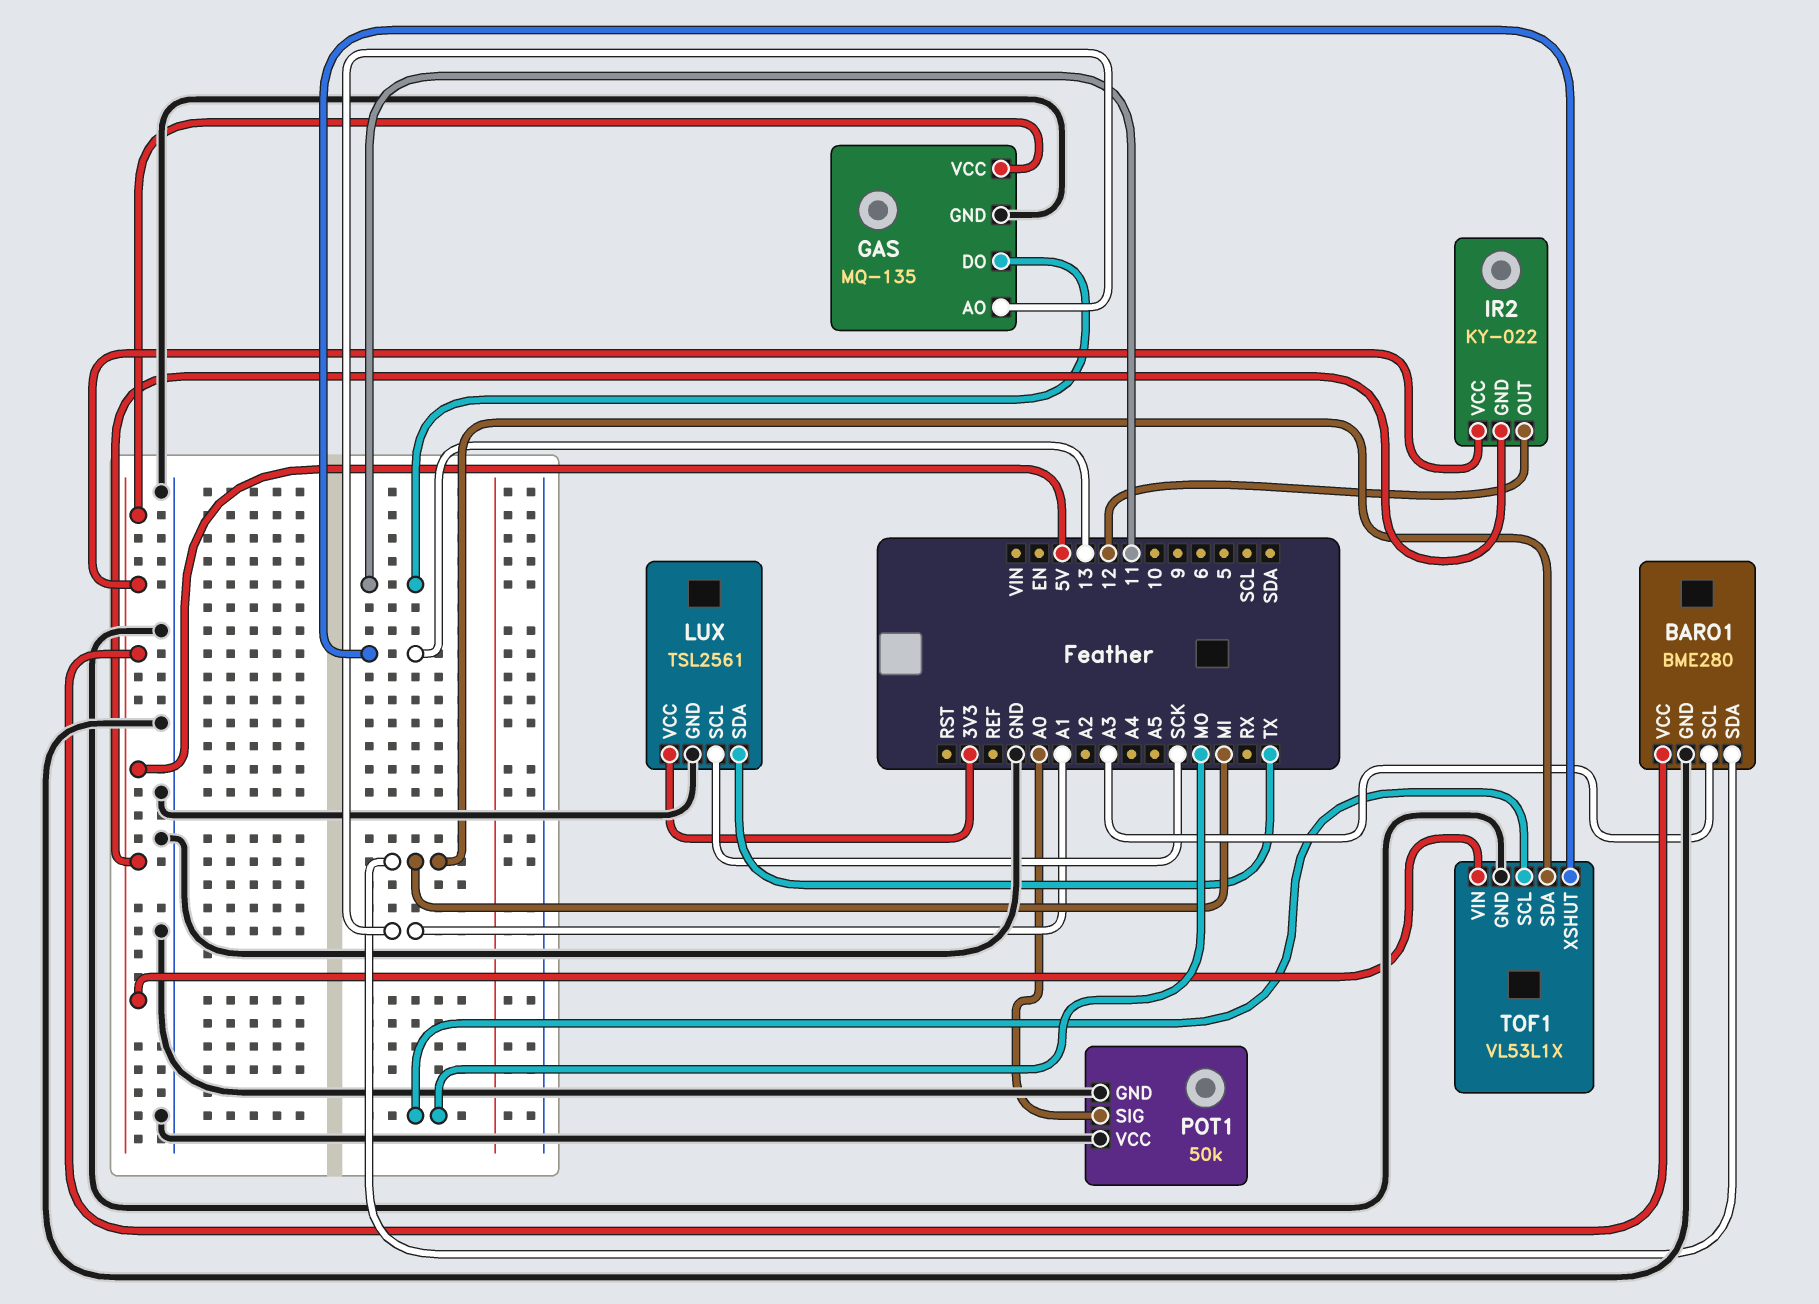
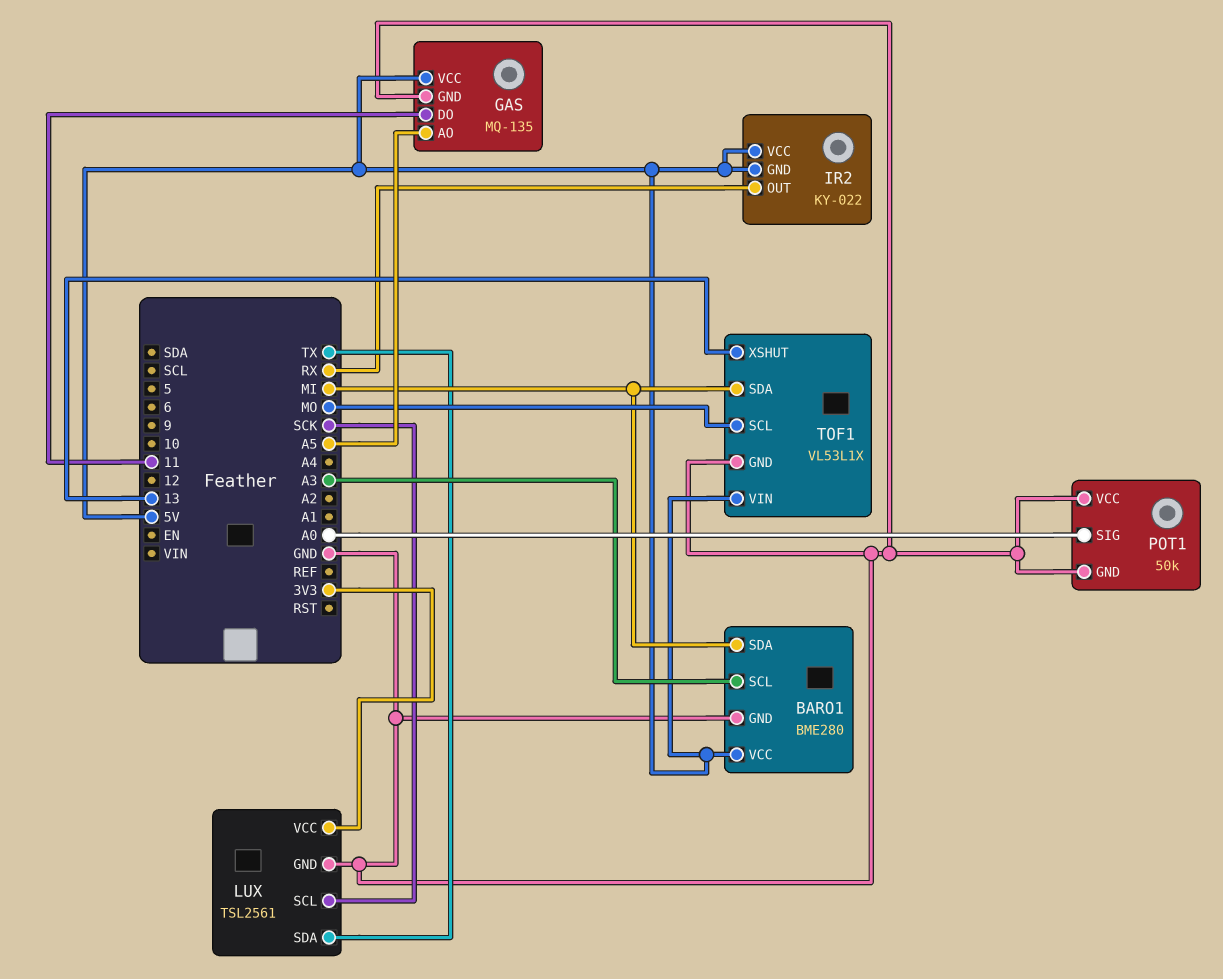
GAS pin AO: A1 -> A5
IR2 pin OUT: 12 -> RX

